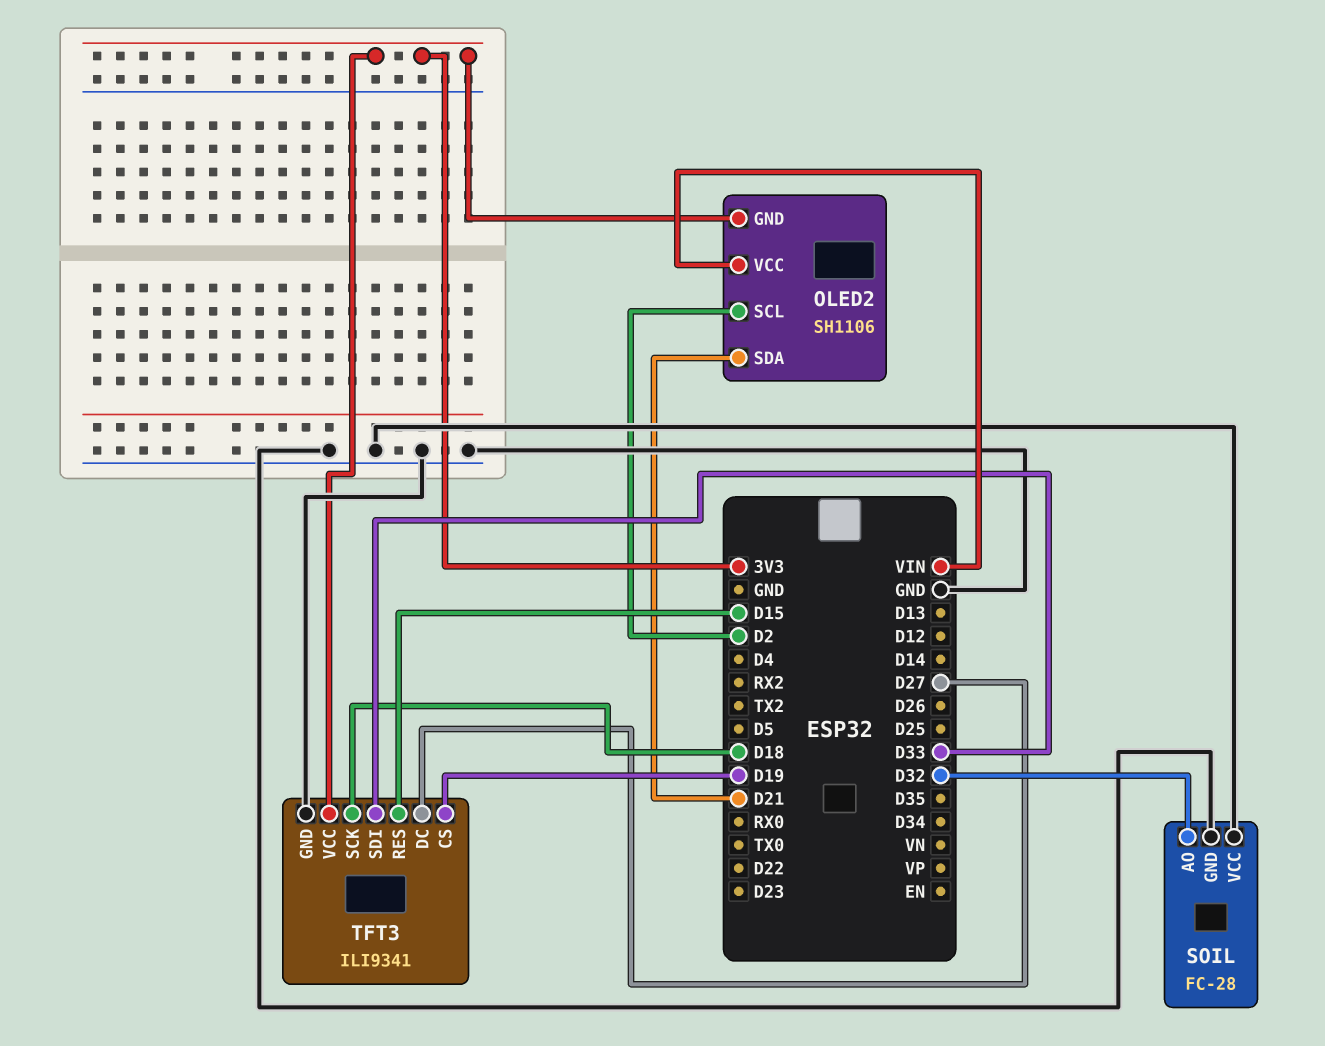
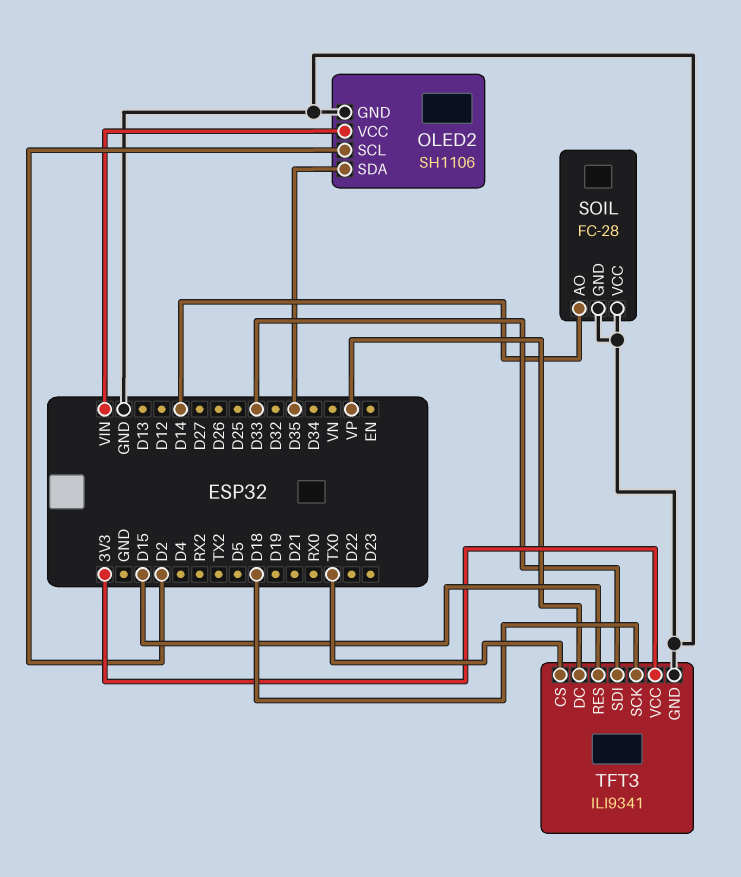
OLED2 pin GND: 3V3 -> GND
OLED2 pin SDA: D21 -> D35
SOIL pin AO: D32 -> D14
TFT3 pin CS: D19 -> TX0
TFT3 pin DC: D27 -> VP

